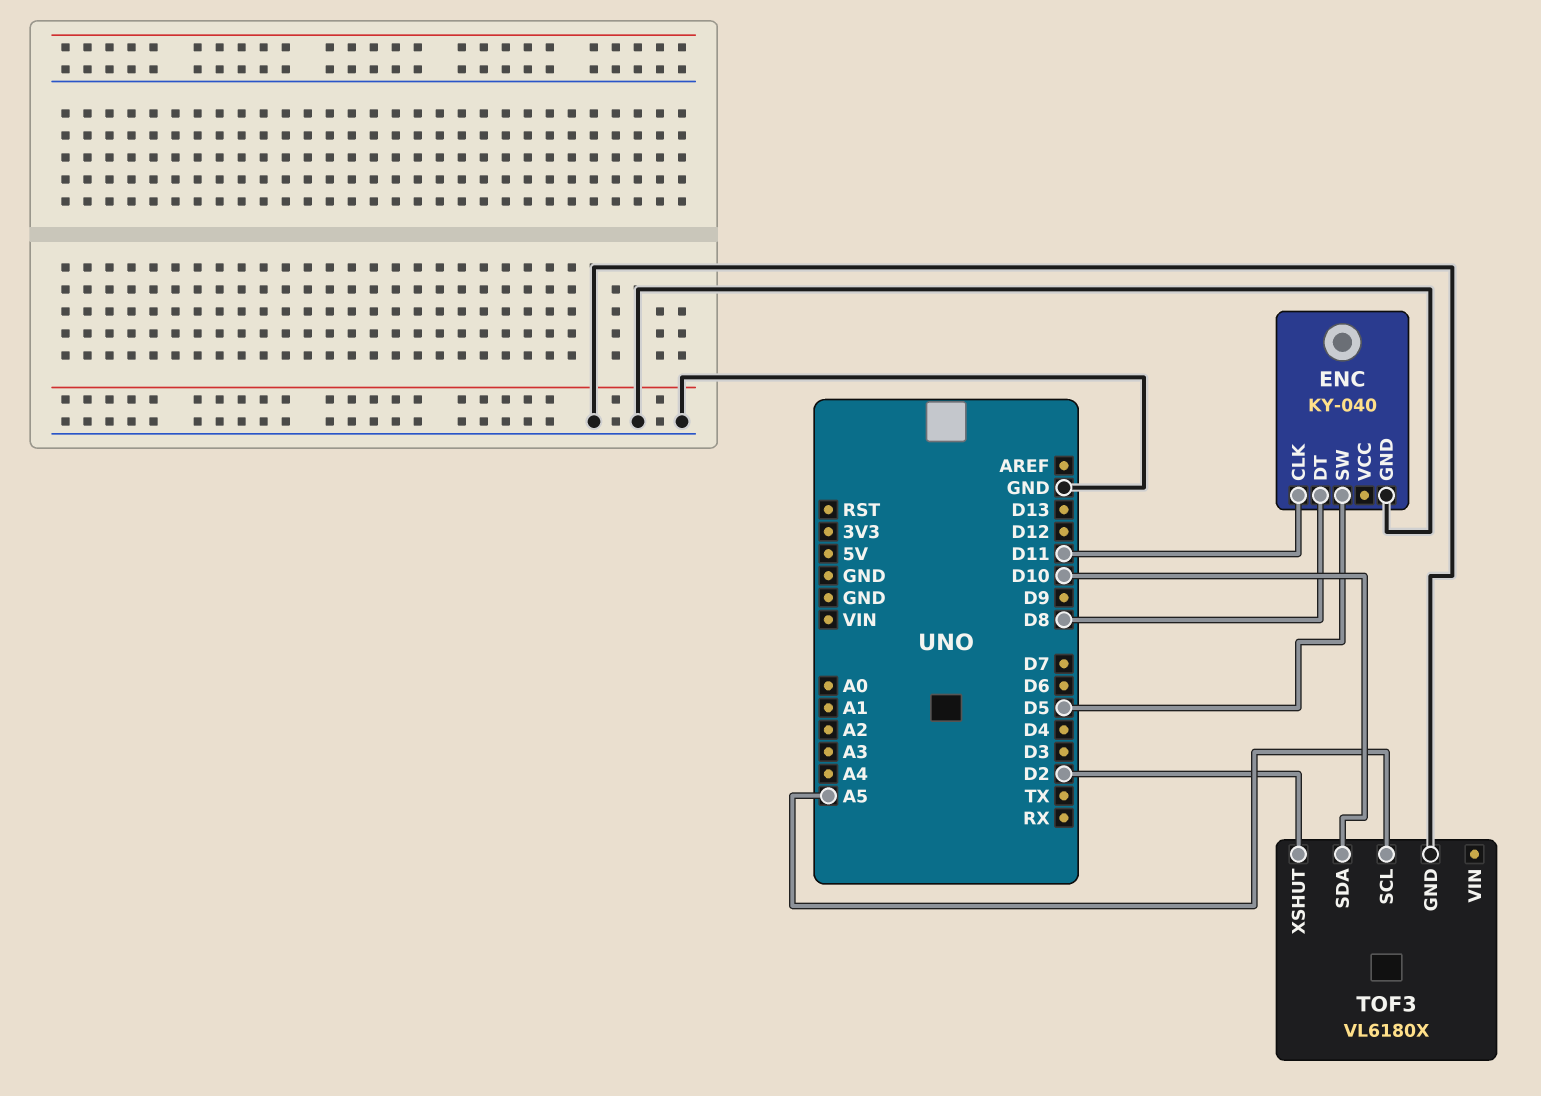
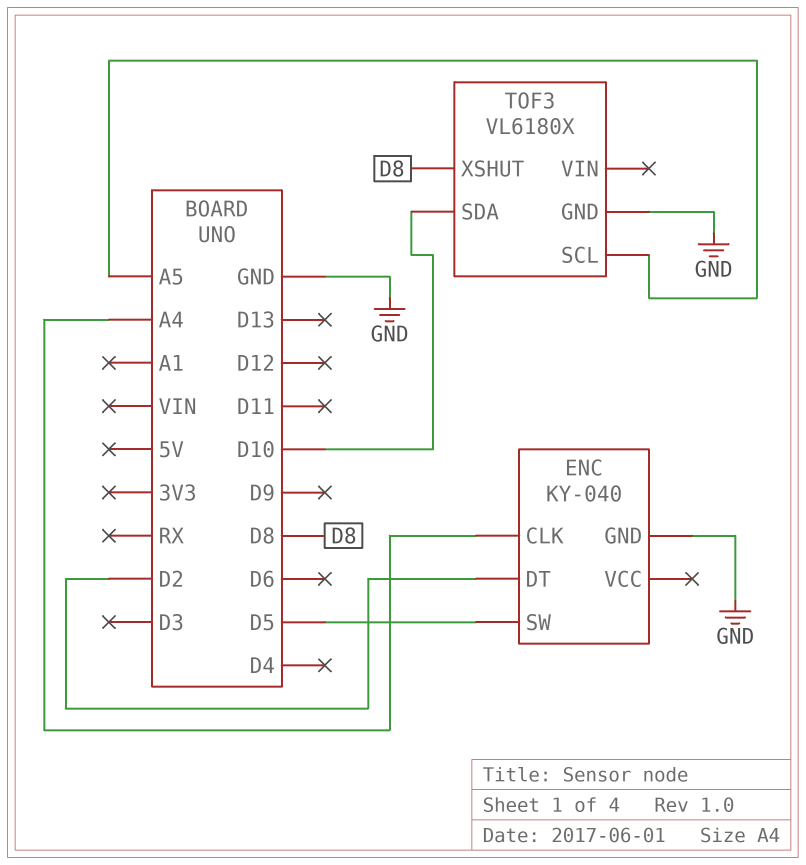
ENC pin CLK: D11 -> A4
ENC pin DT: D8 -> D2
TOF3 pin XSHUT: D2 -> D8

